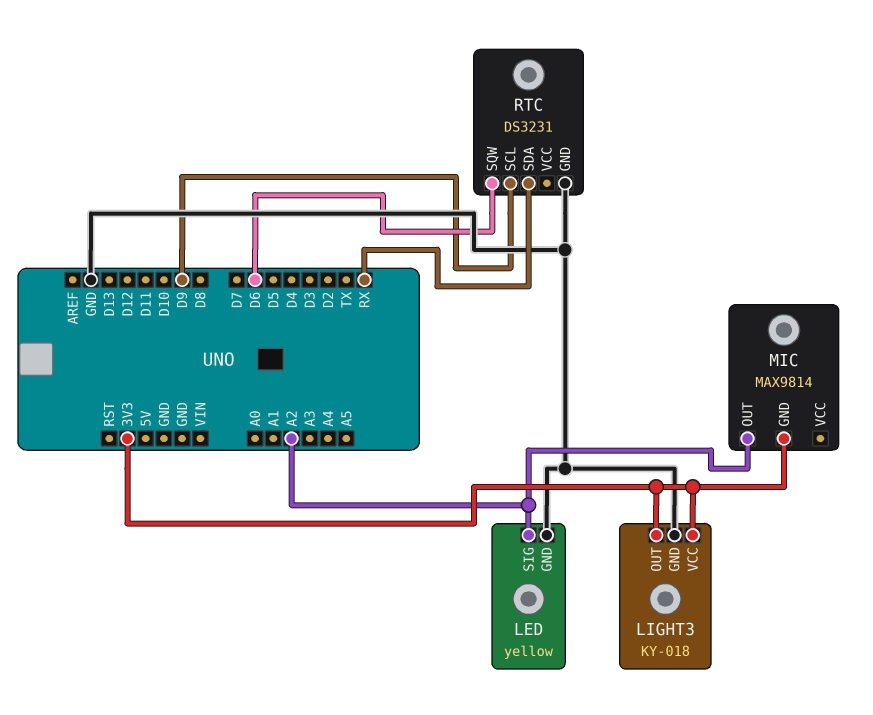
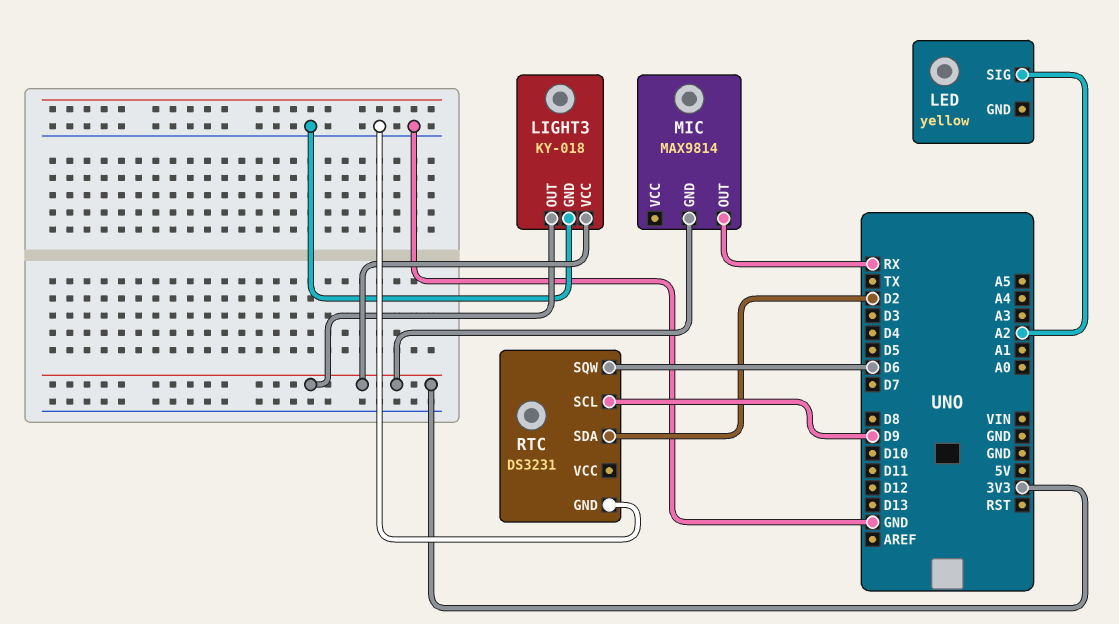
LED pin GND: GND -> none
MIC pin OUT: A2 -> RX
RTC pin SDA: RX -> D2

